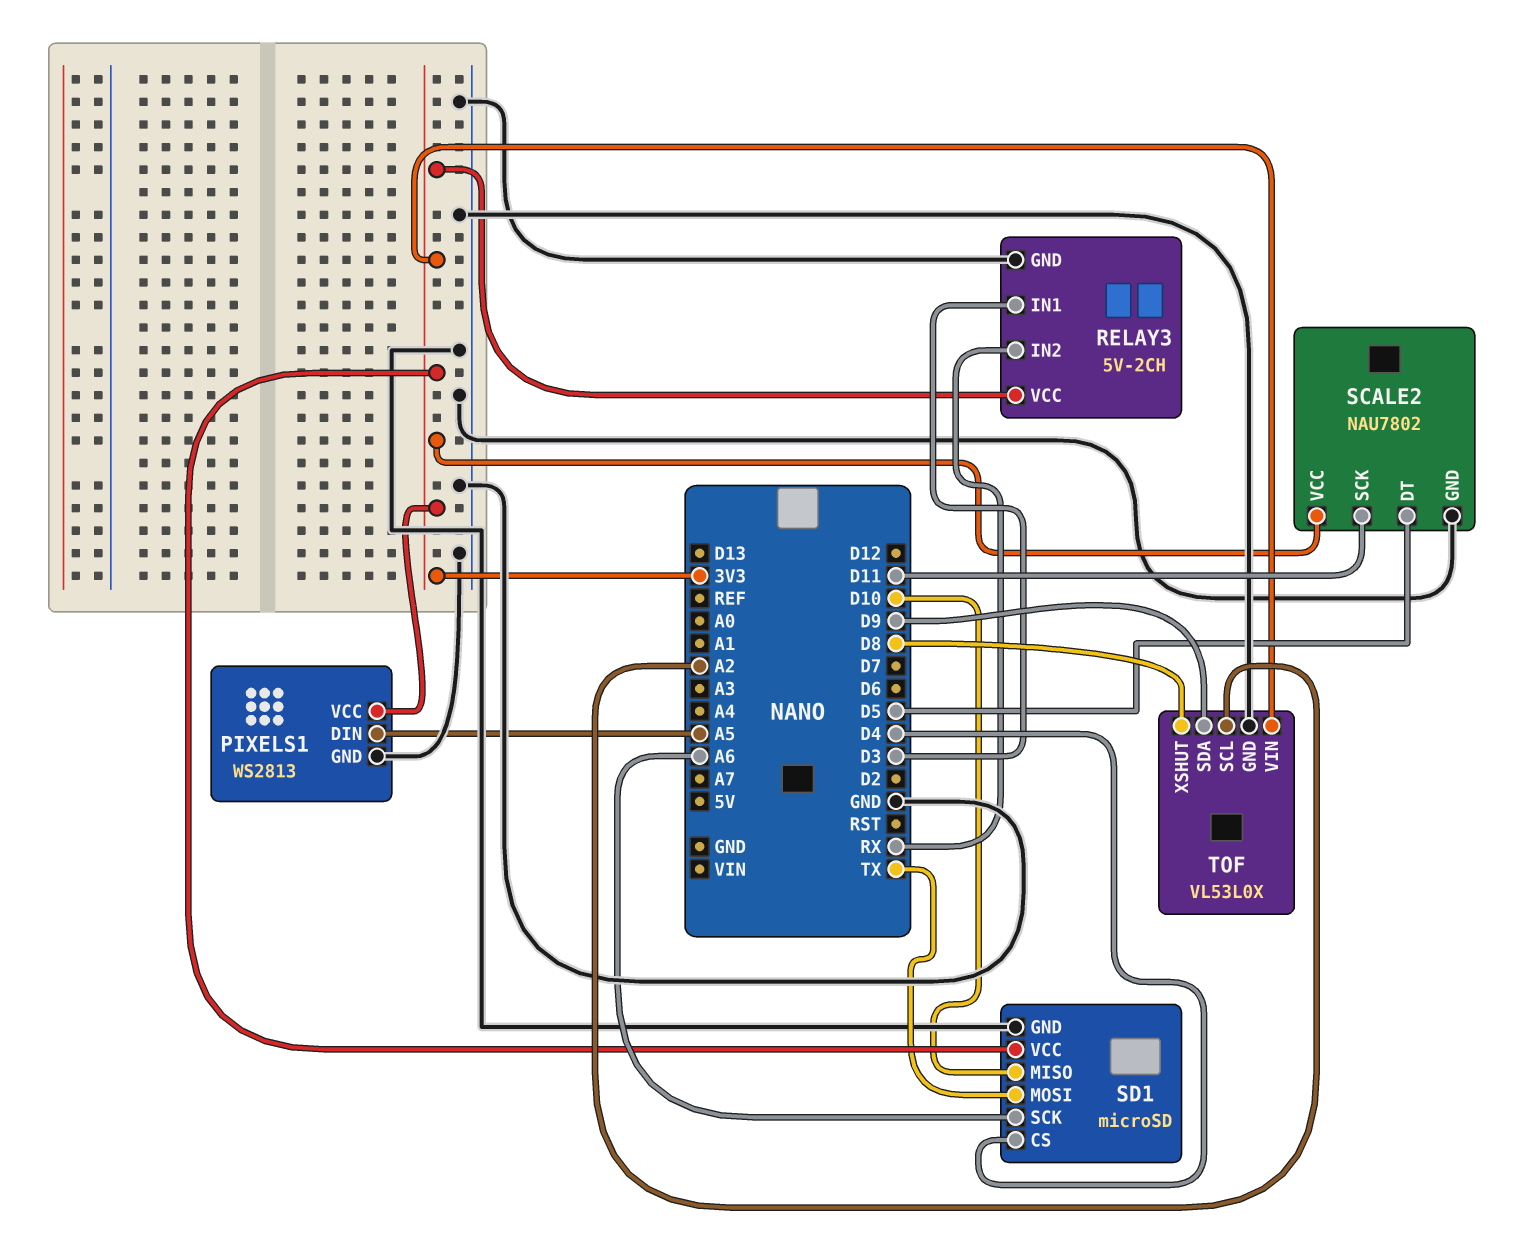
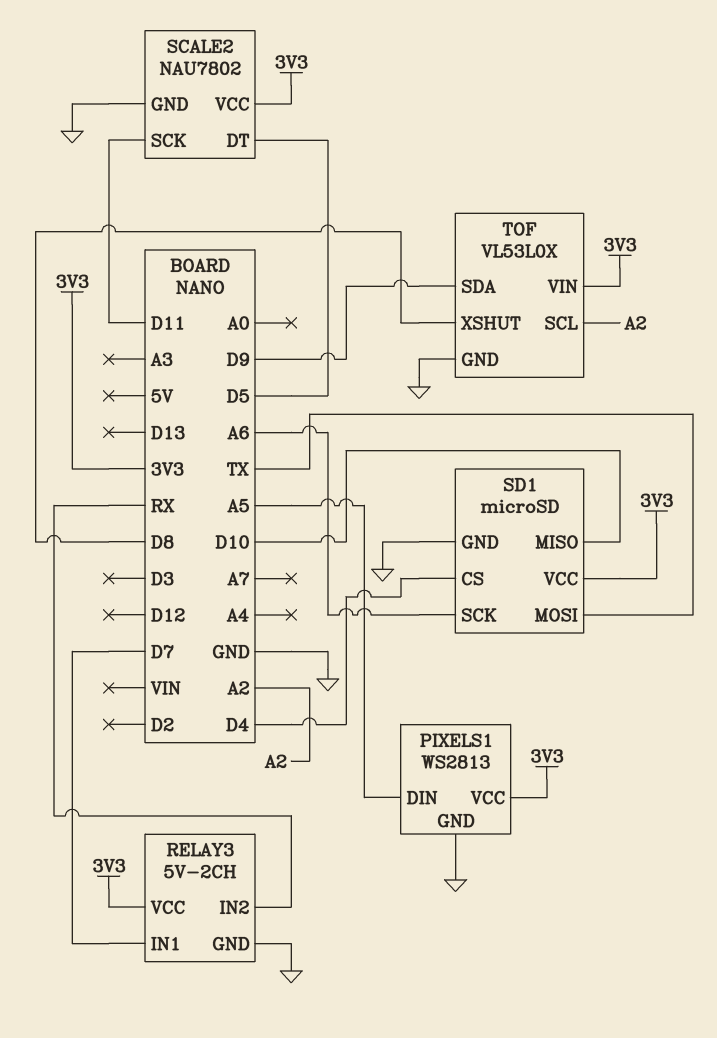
RELAY3 pin IN1: D3 -> D7

